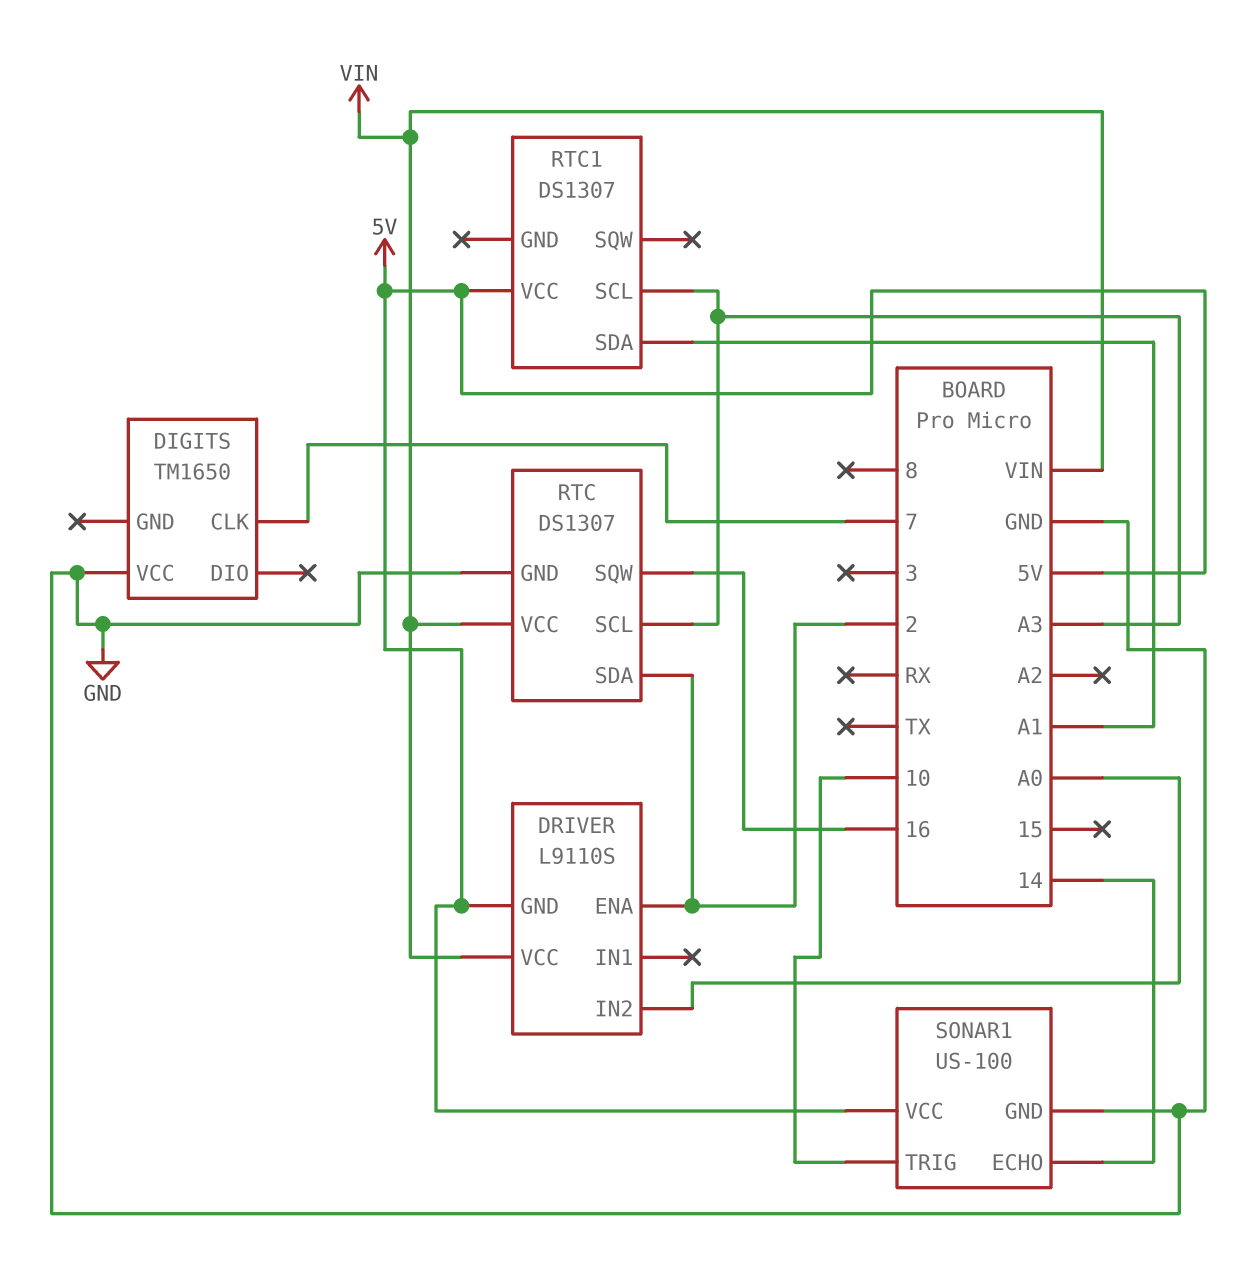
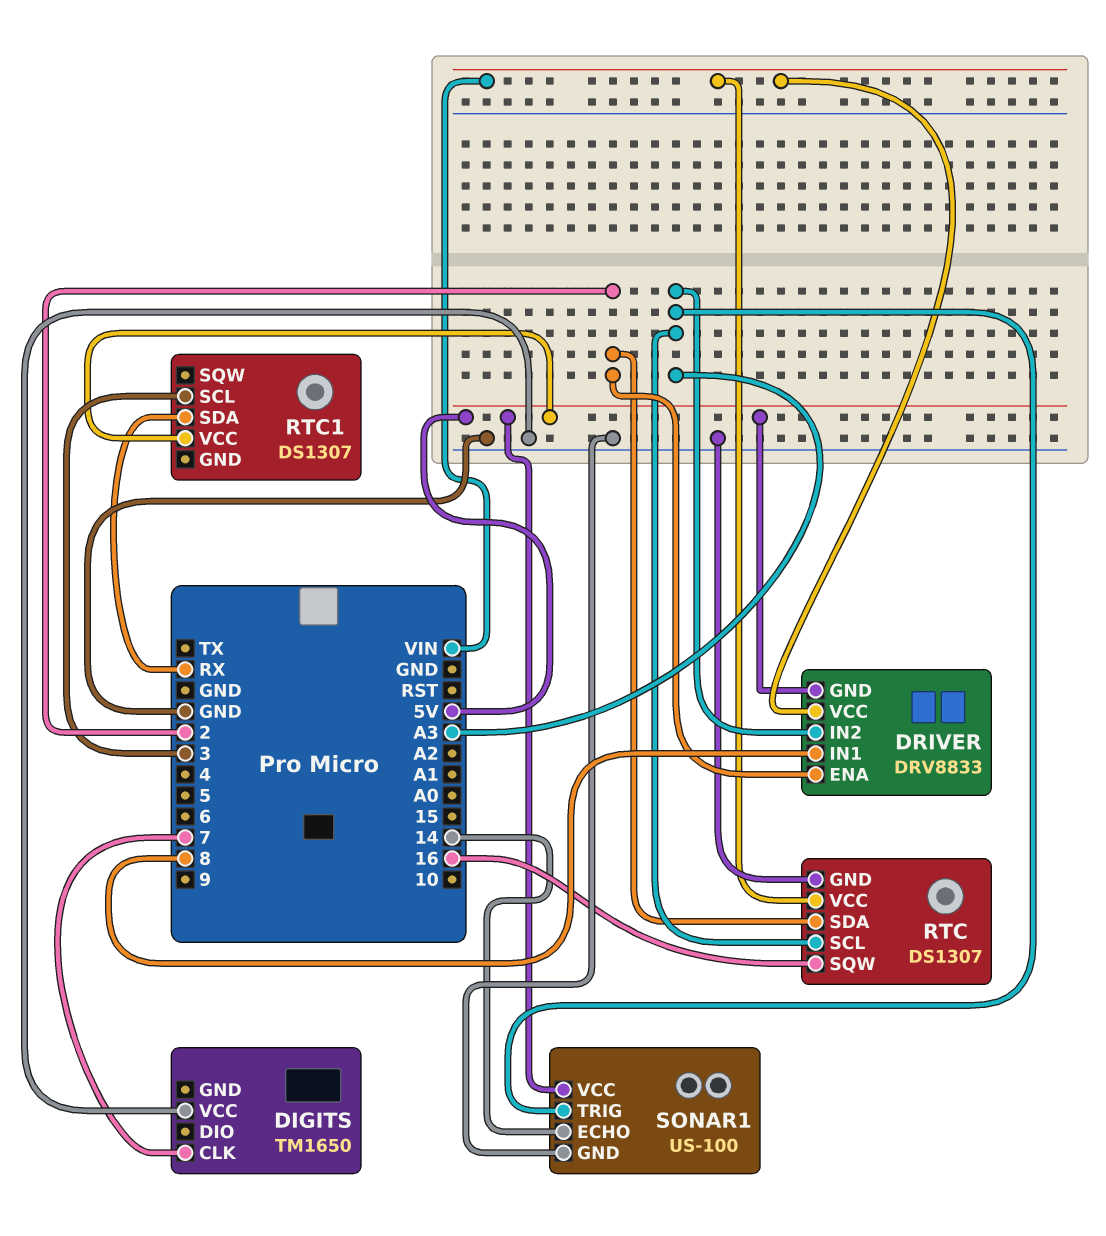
DRIVER: L9110S -> DRV8833
DRIVER pin IN1: none -> 8
DRIVER pin IN2: A0 -> A3
RTC1 pin SCL: A3 -> 3
RTC1 pin SDA: A1 -> RX
SONAR1 pin TRIG: 10 -> A3

